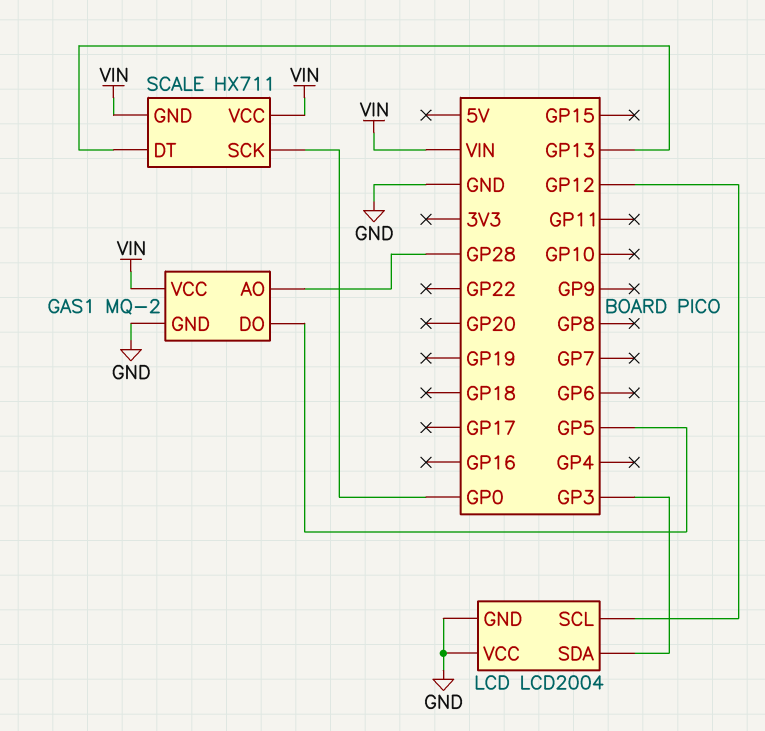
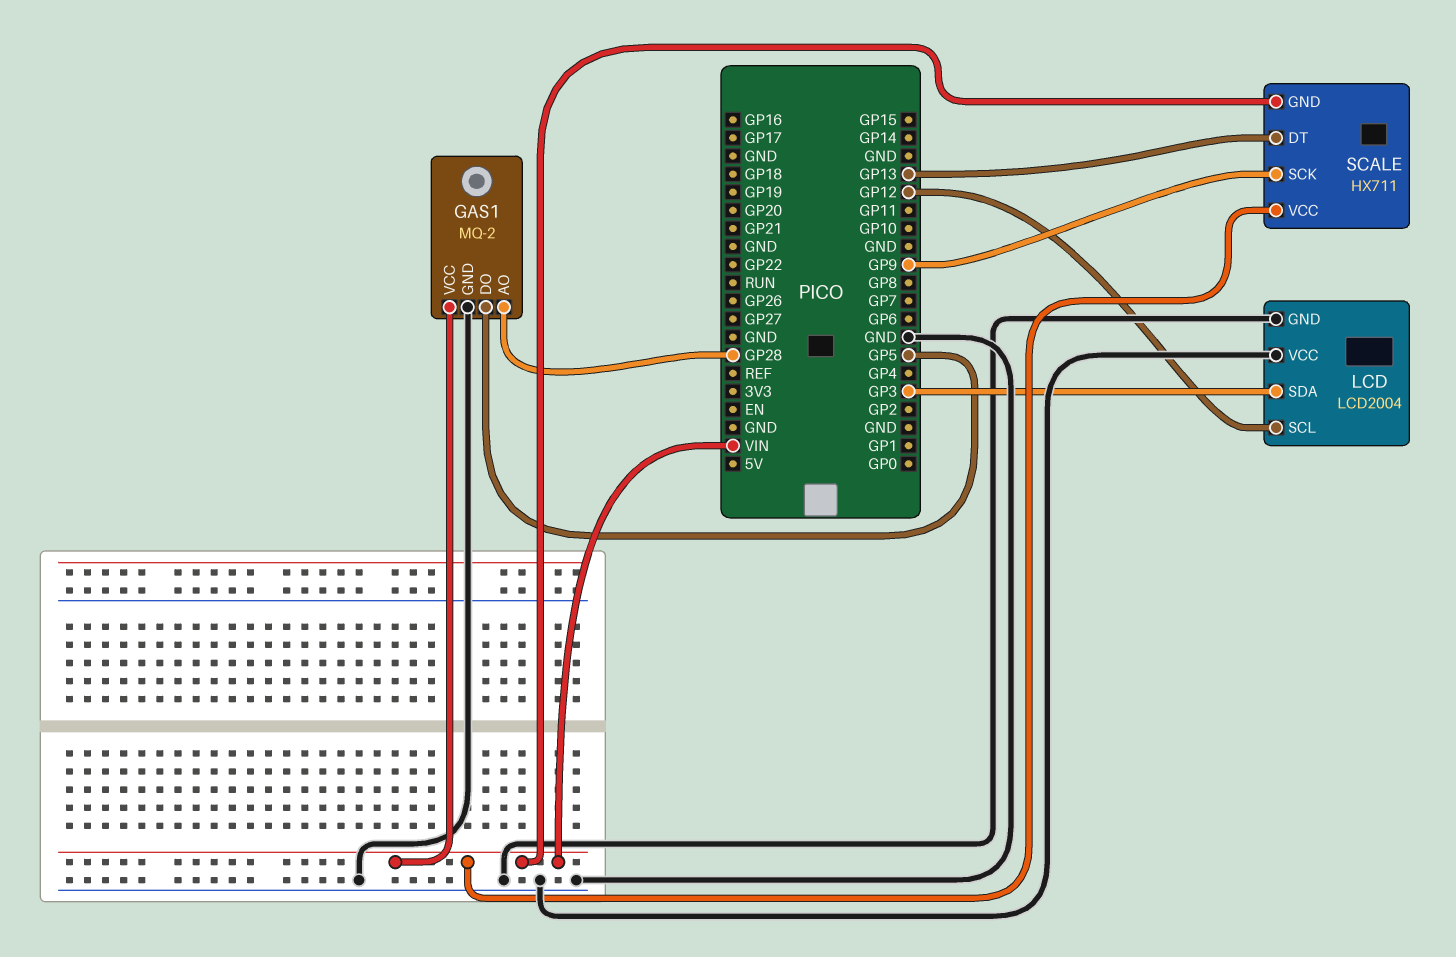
SCALE pin SCK: GP0 -> GP9

